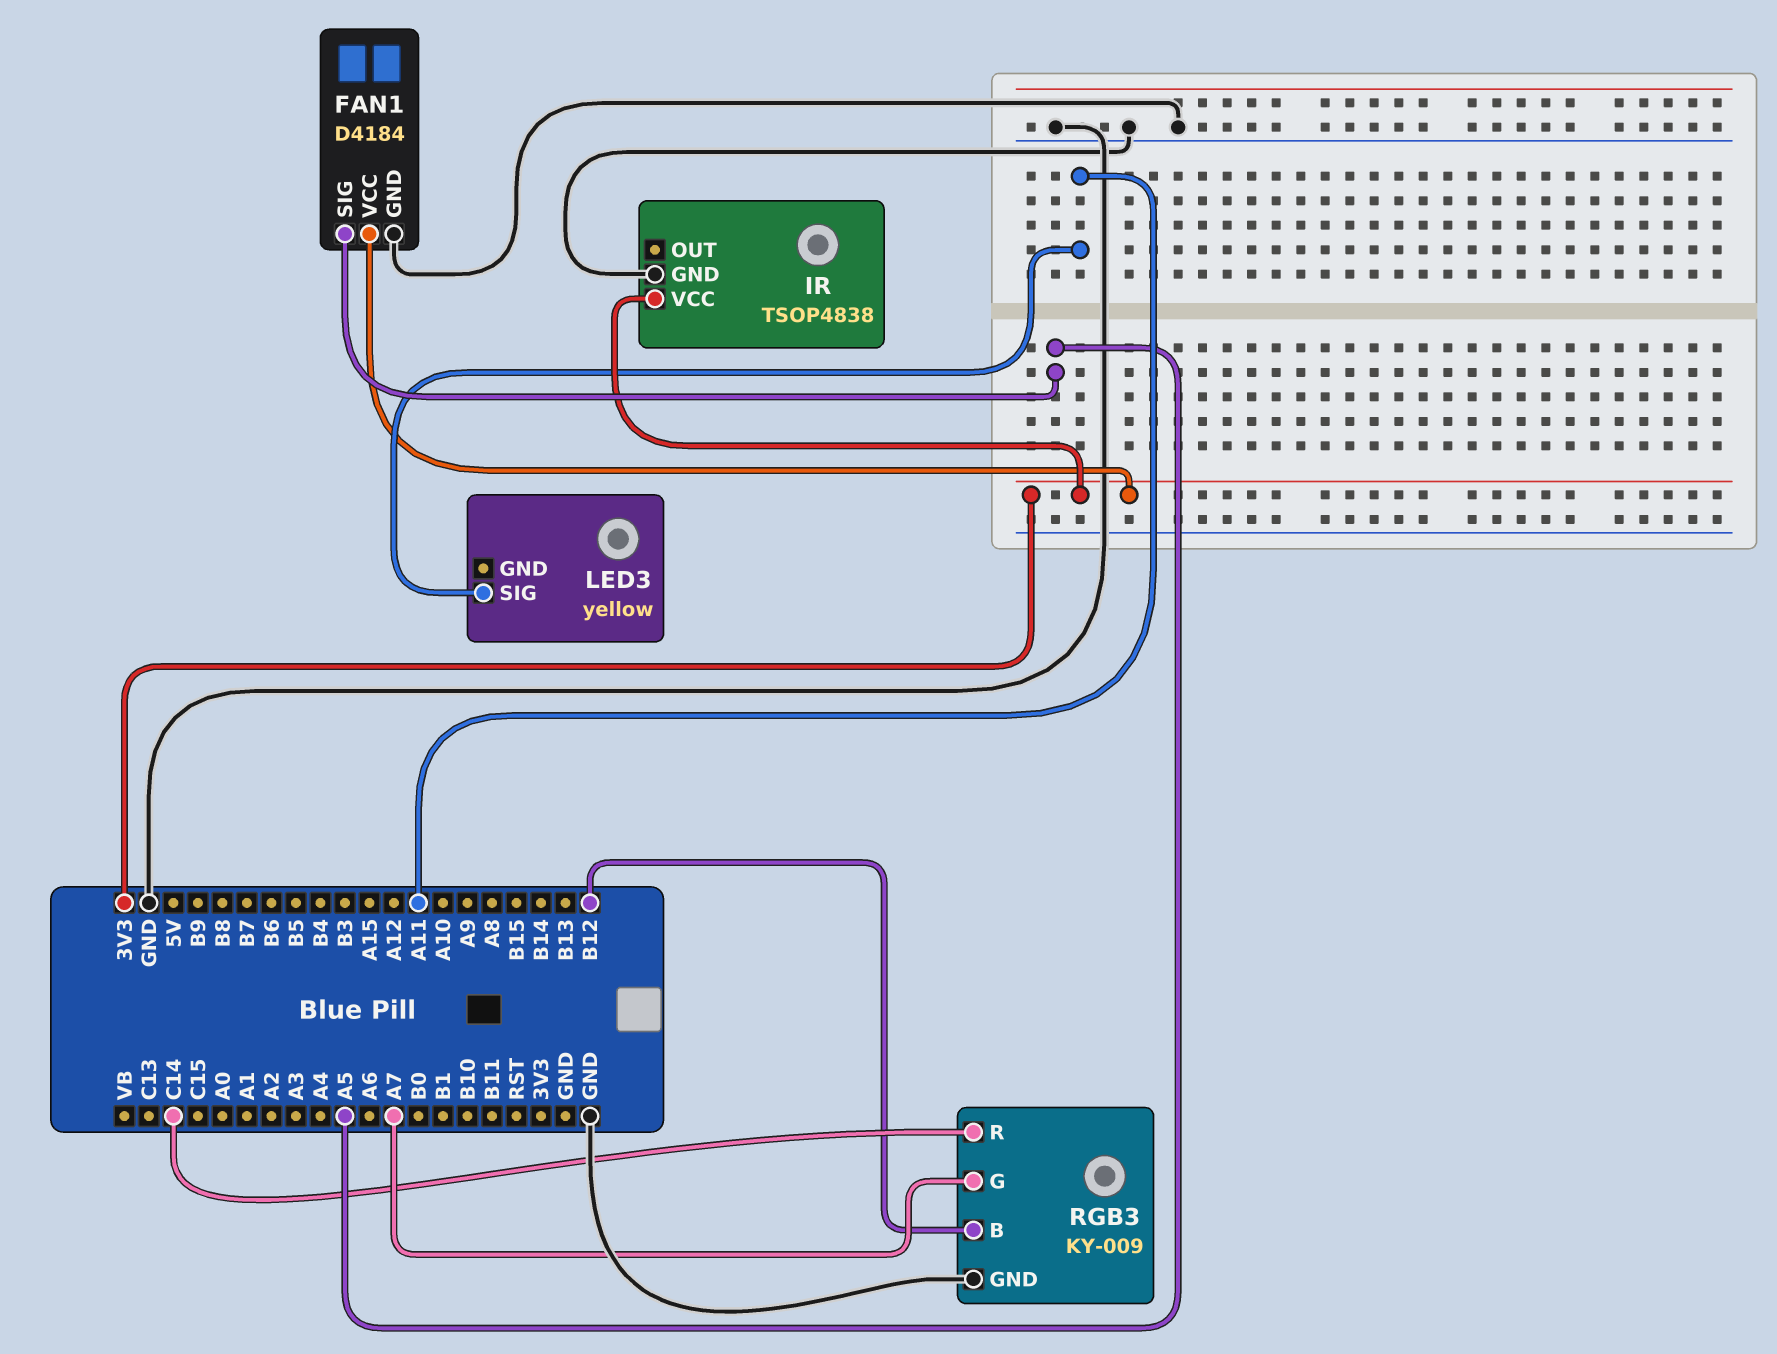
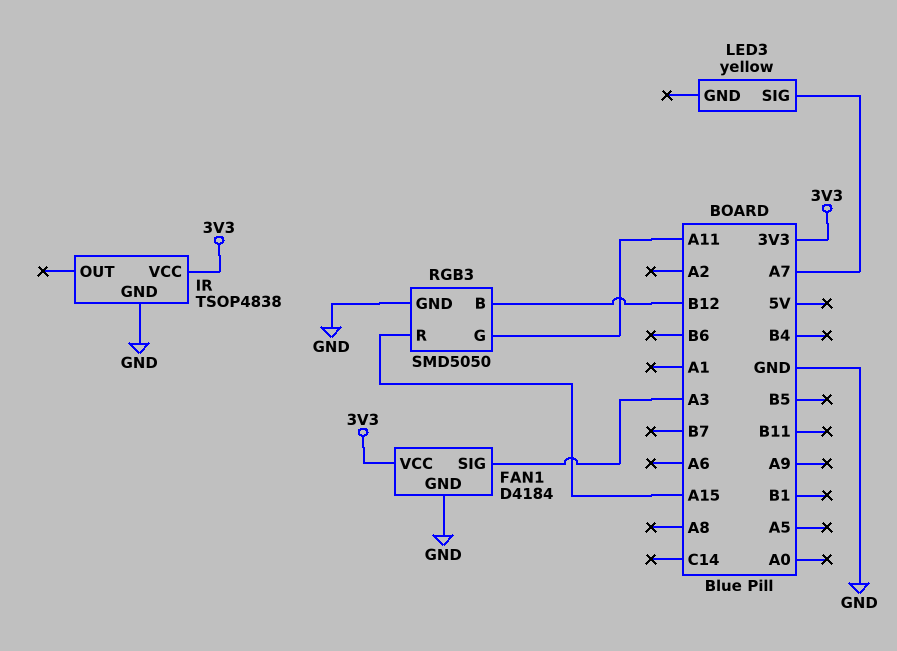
FAN1 pin SIG: A5 -> A3
LED3 pin SIG: A11 -> A7
RGB3: KY-009 -> SMD5050
RGB3 pin G: A7 -> A11
RGB3 pin R: C14 -> A15

